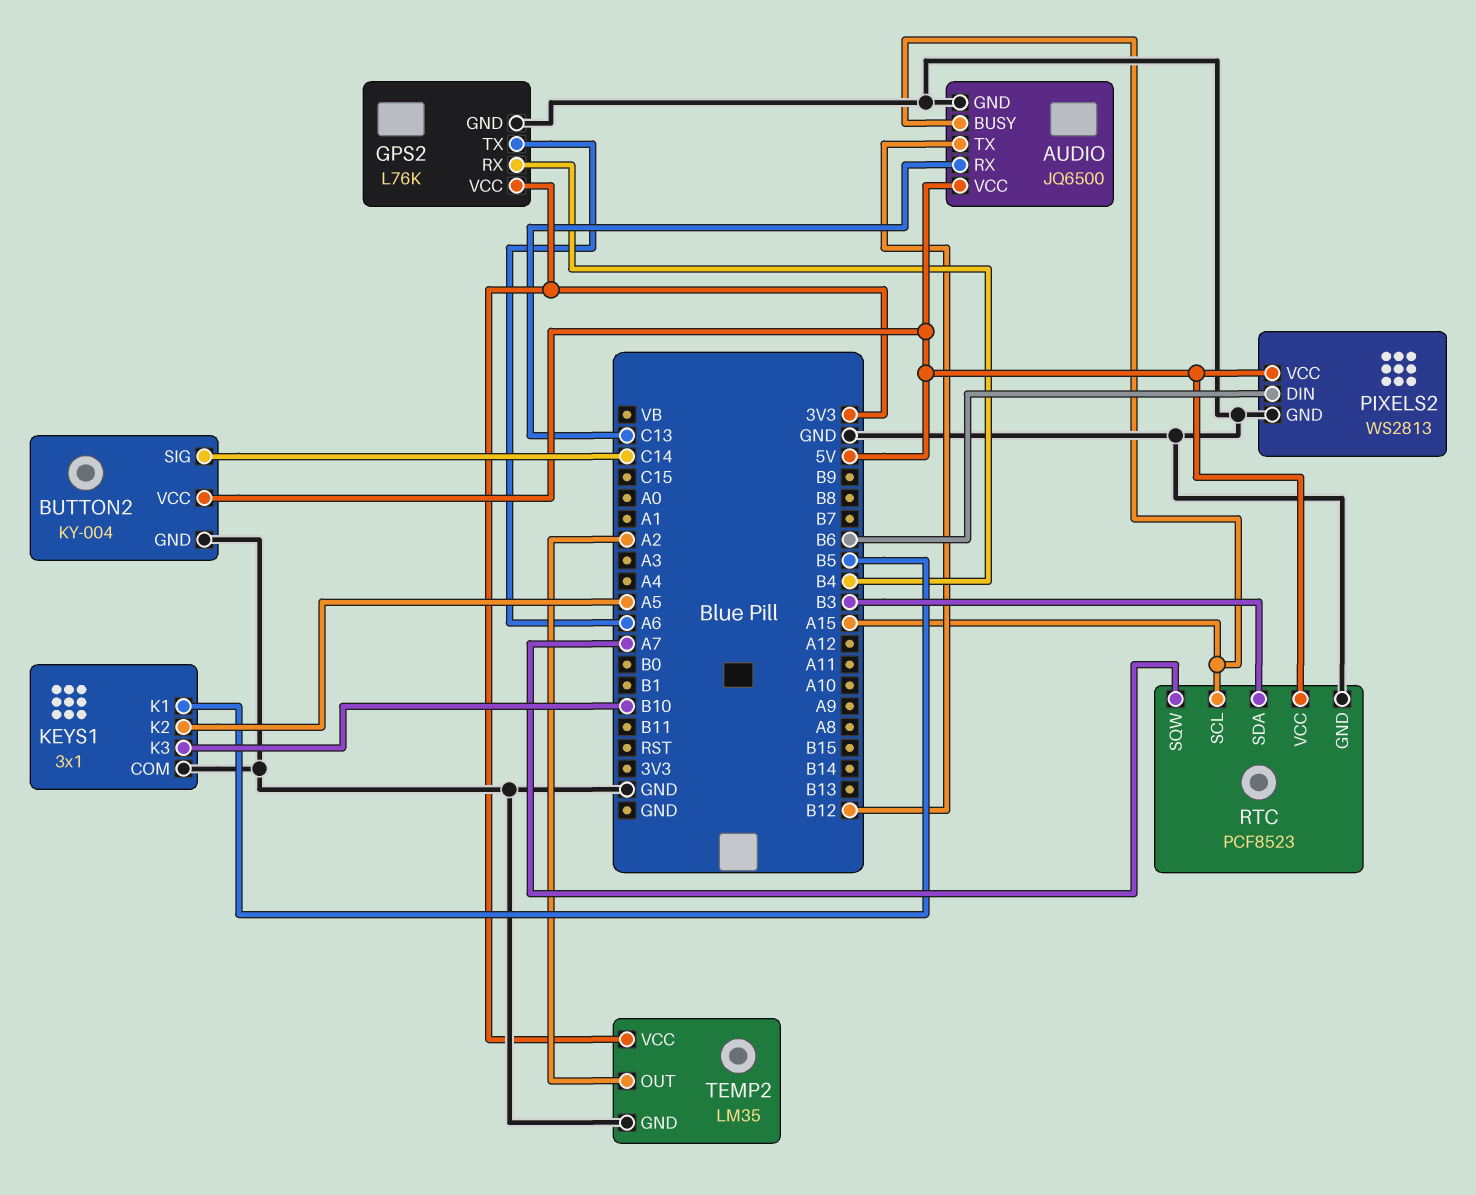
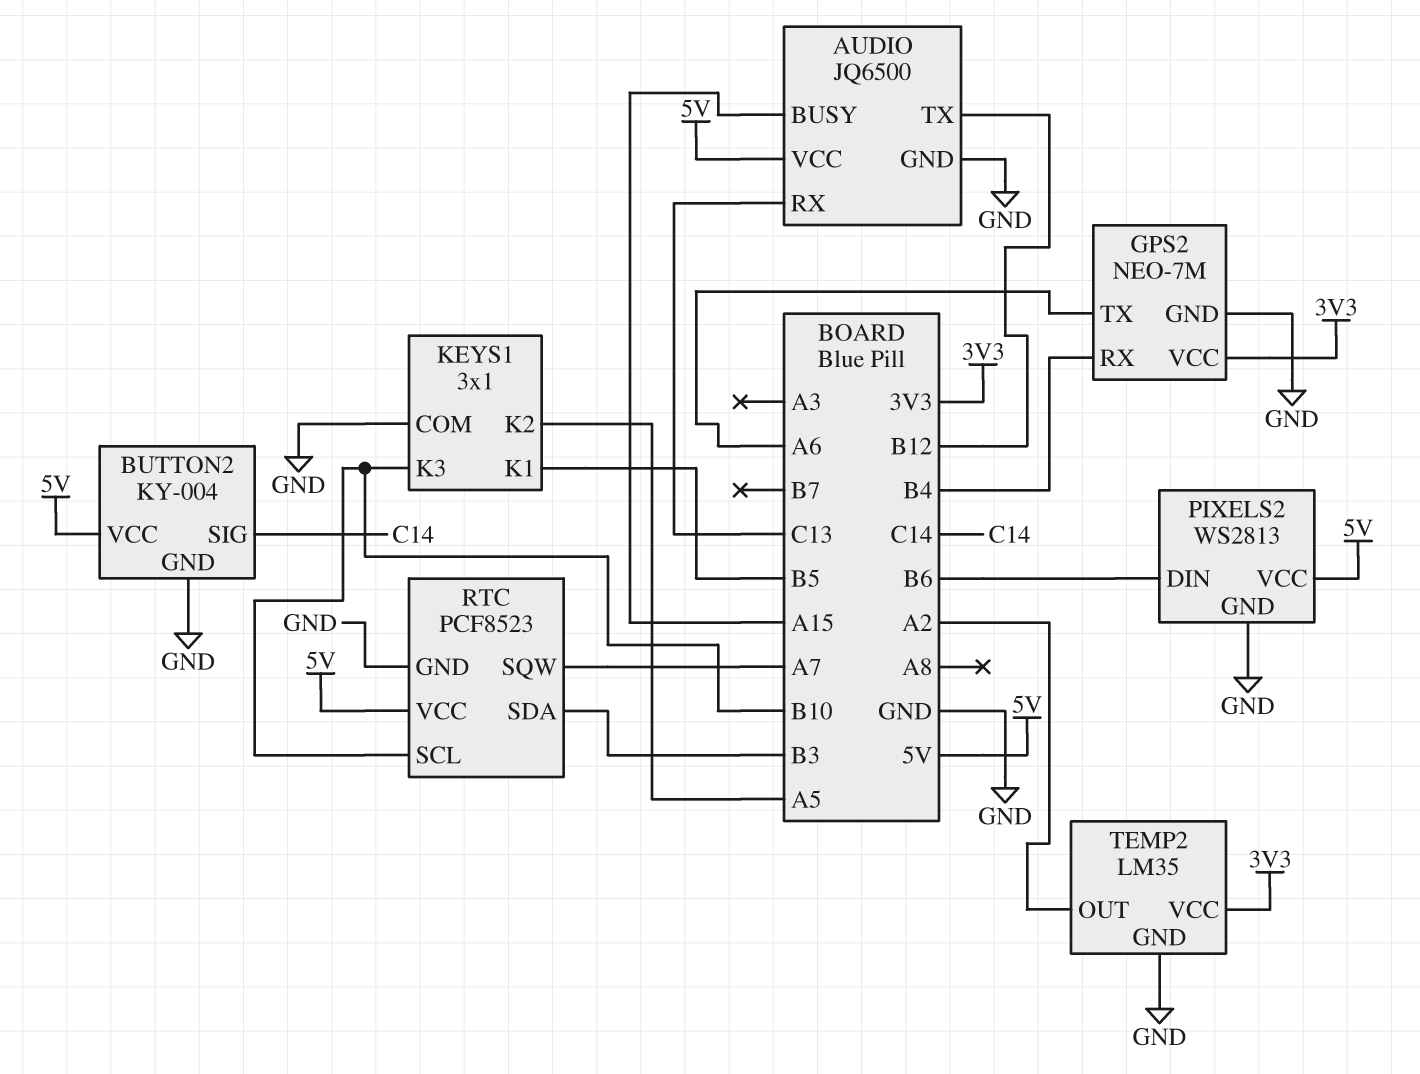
GPS2: L76K -> NEO-7M
RTC pin SCL: A15 -> B10

